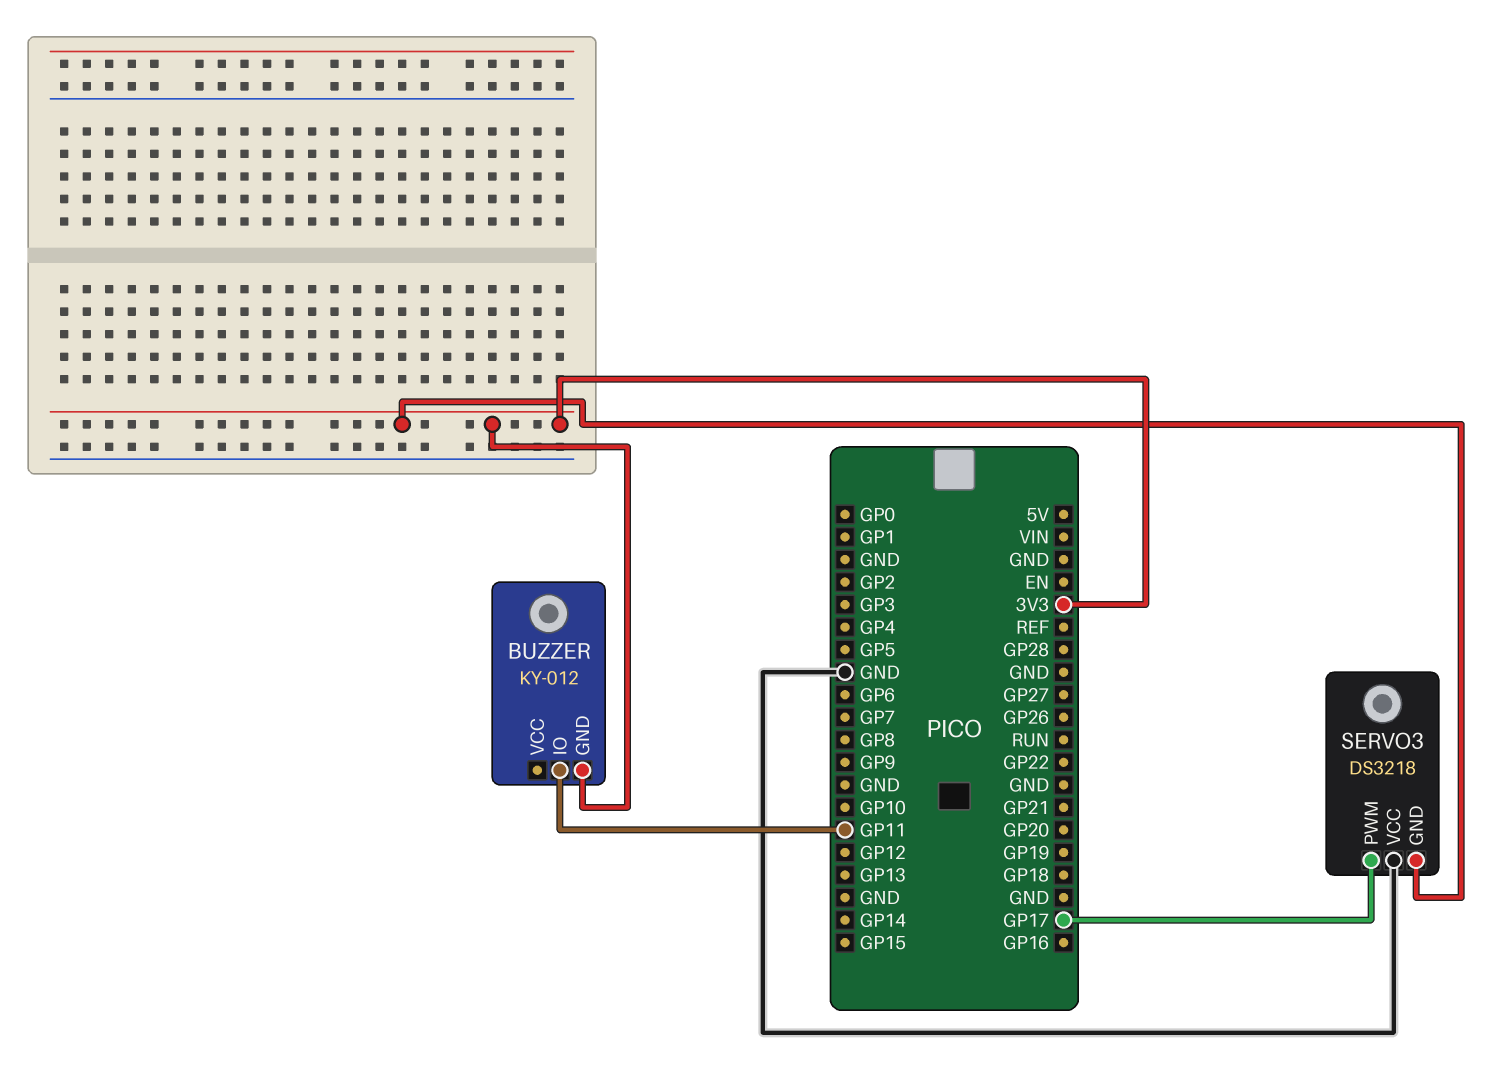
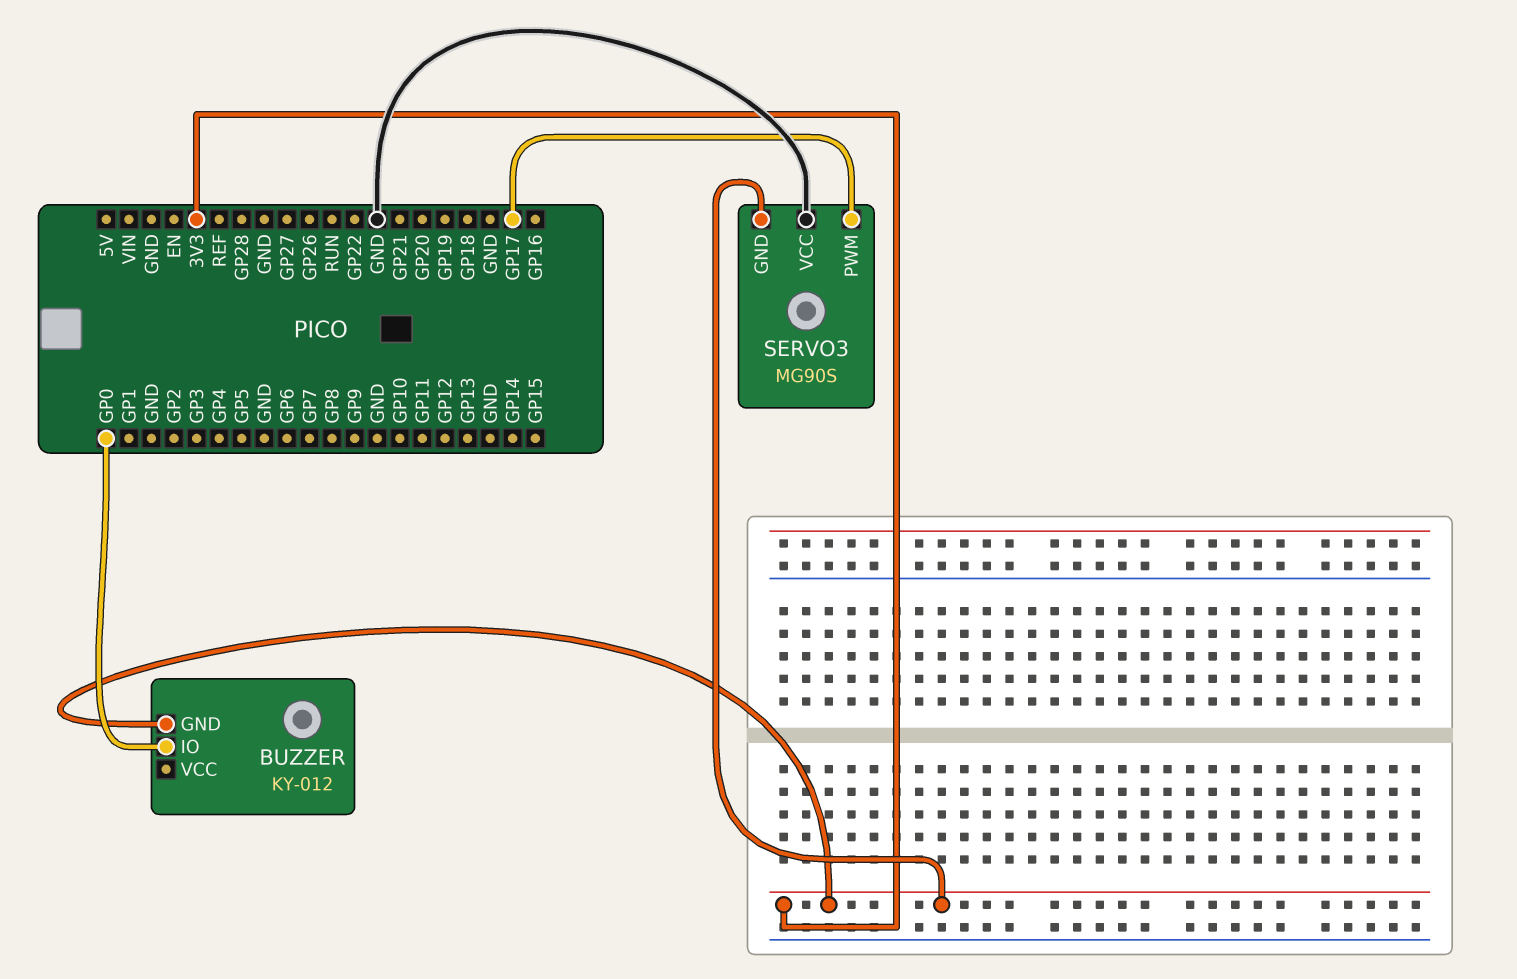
BUZZER pin IO: GP11 -> GP0
SERVO3: DS3218 -> MG90S

